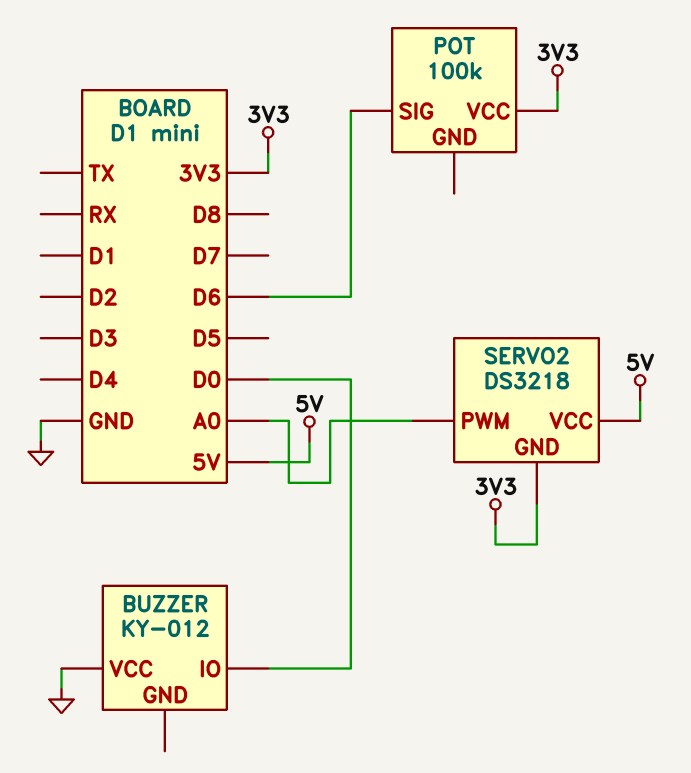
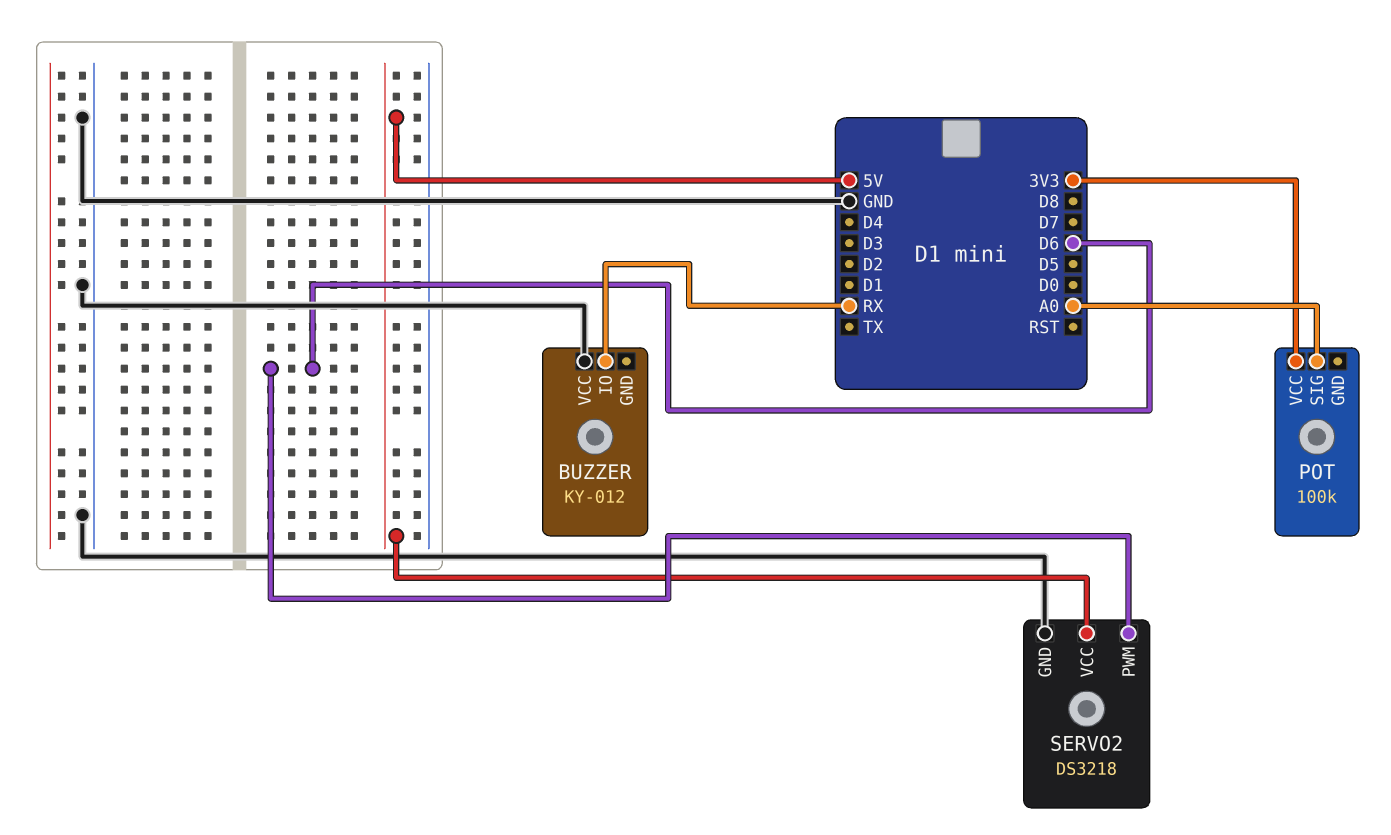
BUZZER pin IO: D0 -> RX
POT pin SIG: D6 -> A0
SERVO2 pin GND: 3V3 -> GND
SERVO2 pin PWM: A0 -> D6

